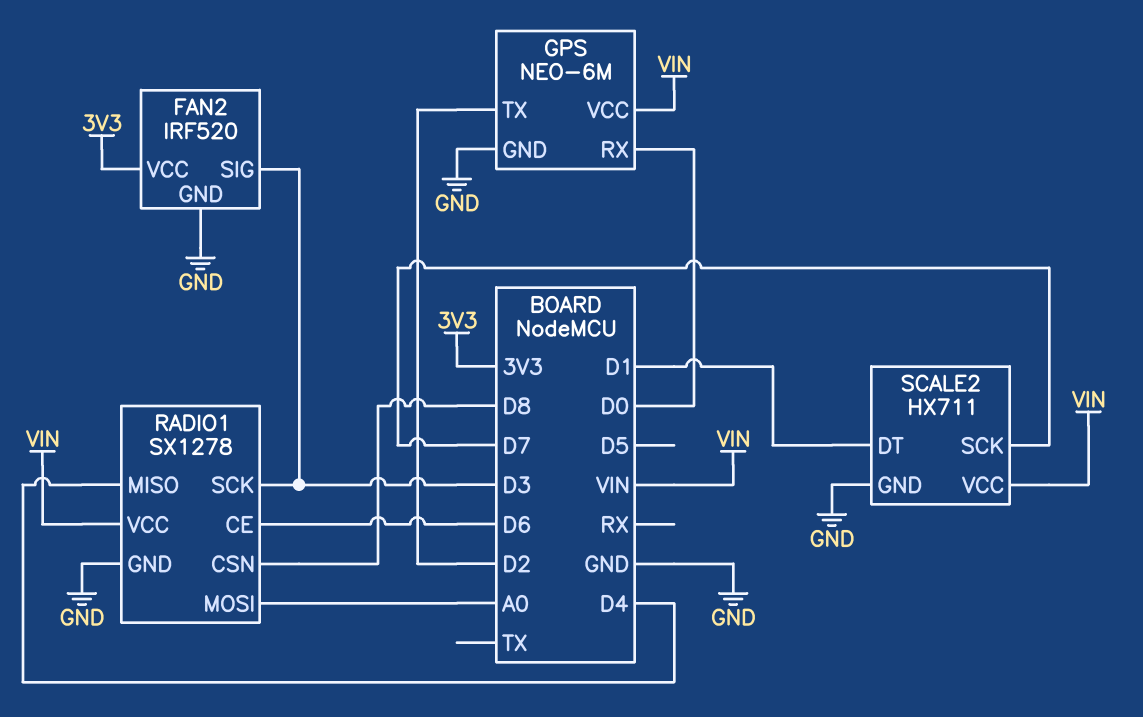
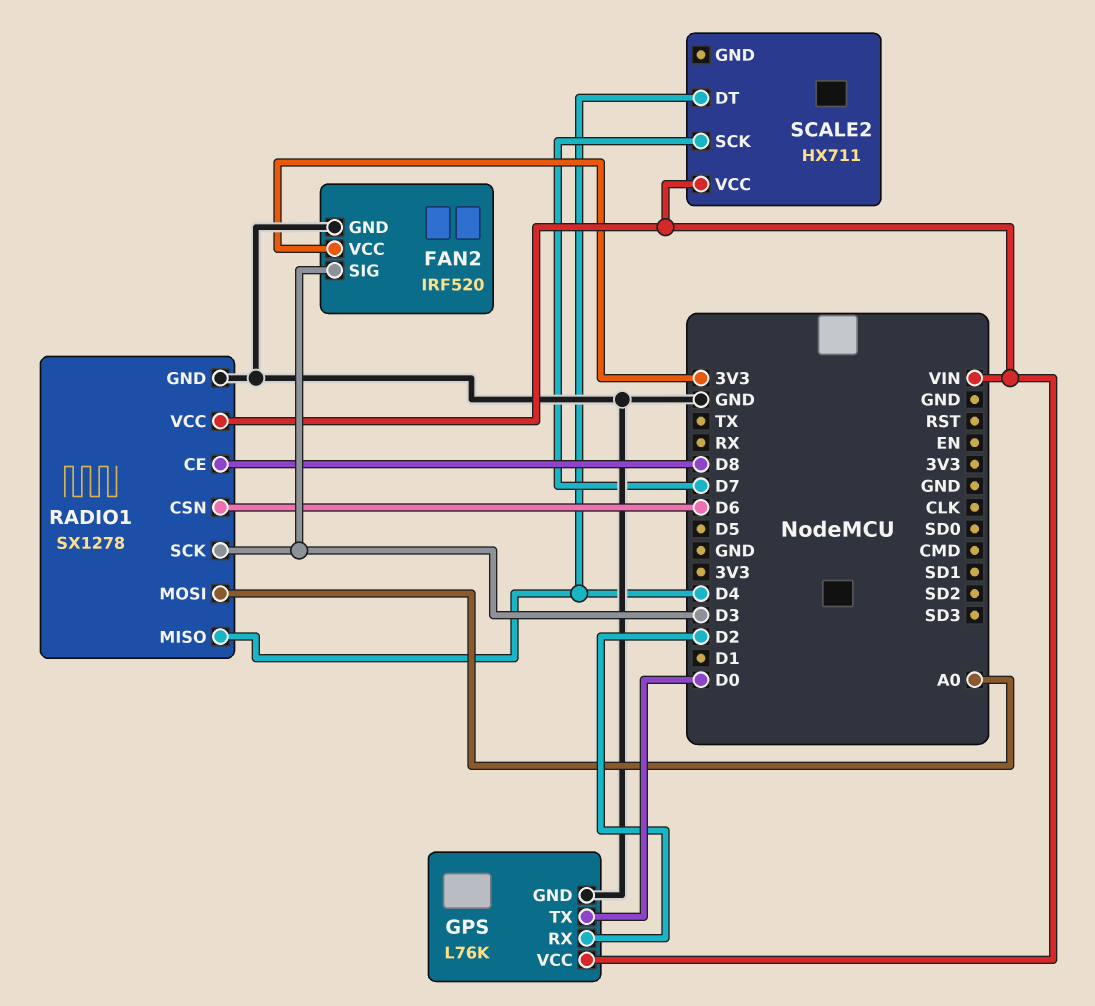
GPS: NEO-6M -> L76K
GPS pin RX: D0 -> D2
GPS pin TX: D2 -> D0
RADIO1 pin CE: D6 -> D8
RADIO1 pin CSN: D8 -> D6
SCALE2 pin DT: D1 -> D4
SCALE2 pin GND: GND -> none

